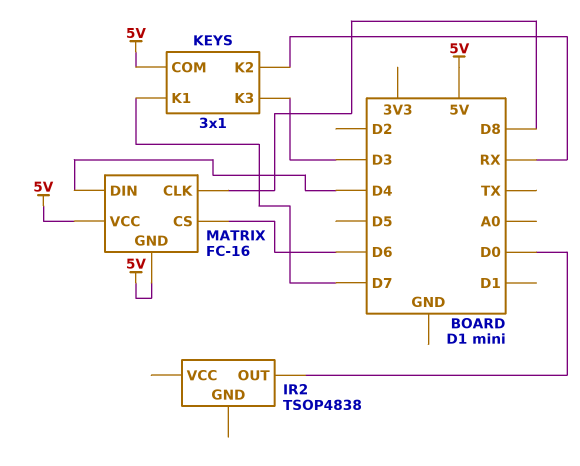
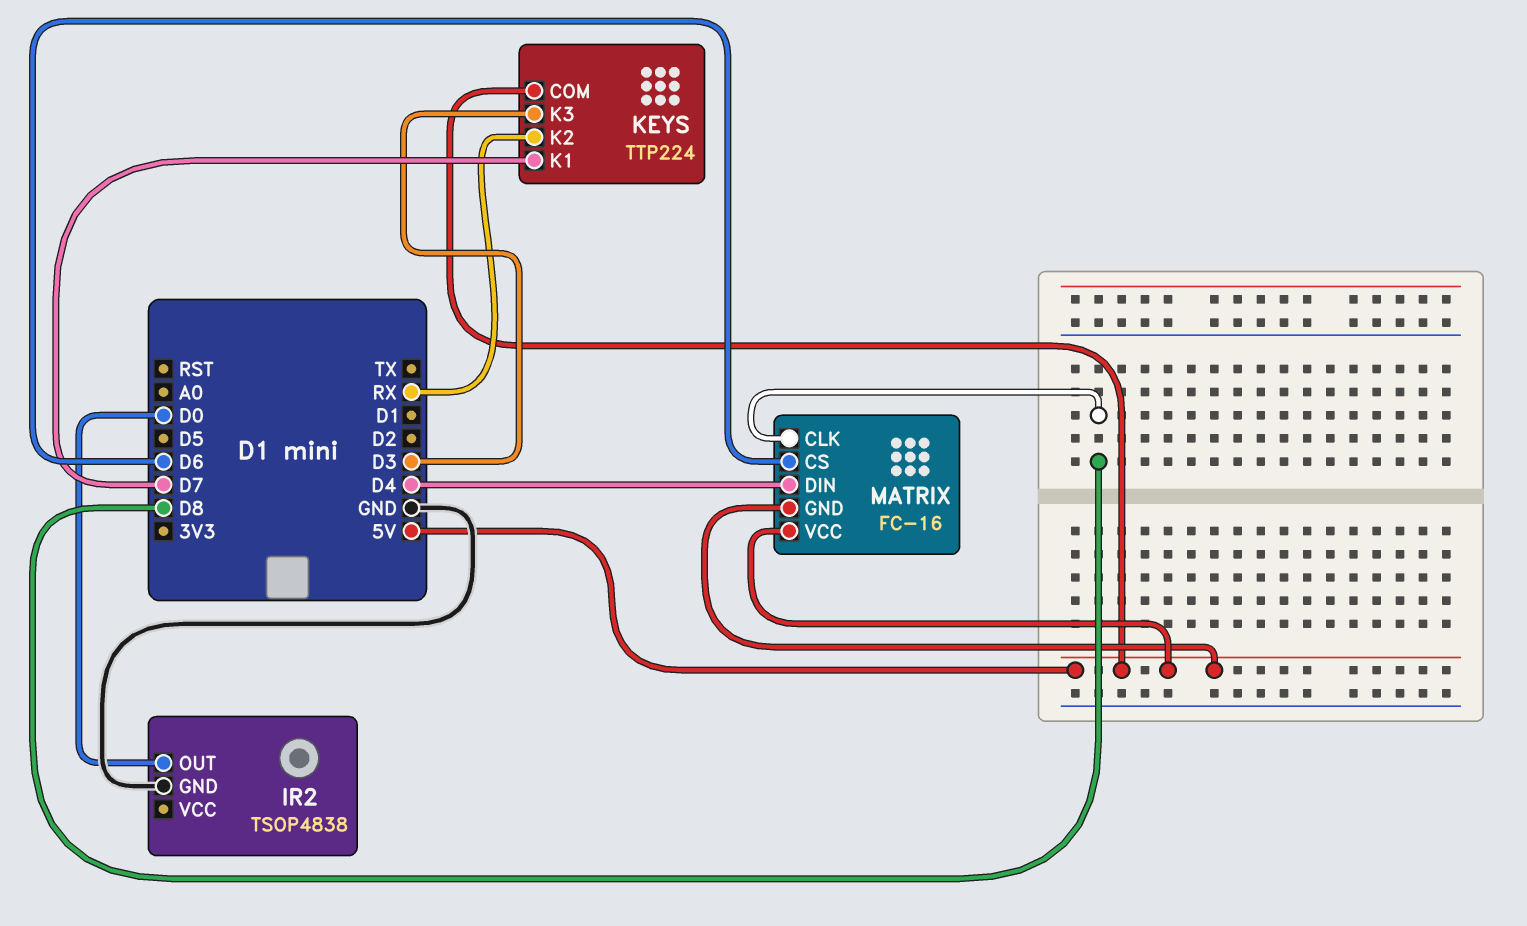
IR2 pin GND: none -> GND
KEYS: 3x1 -> TTP224

